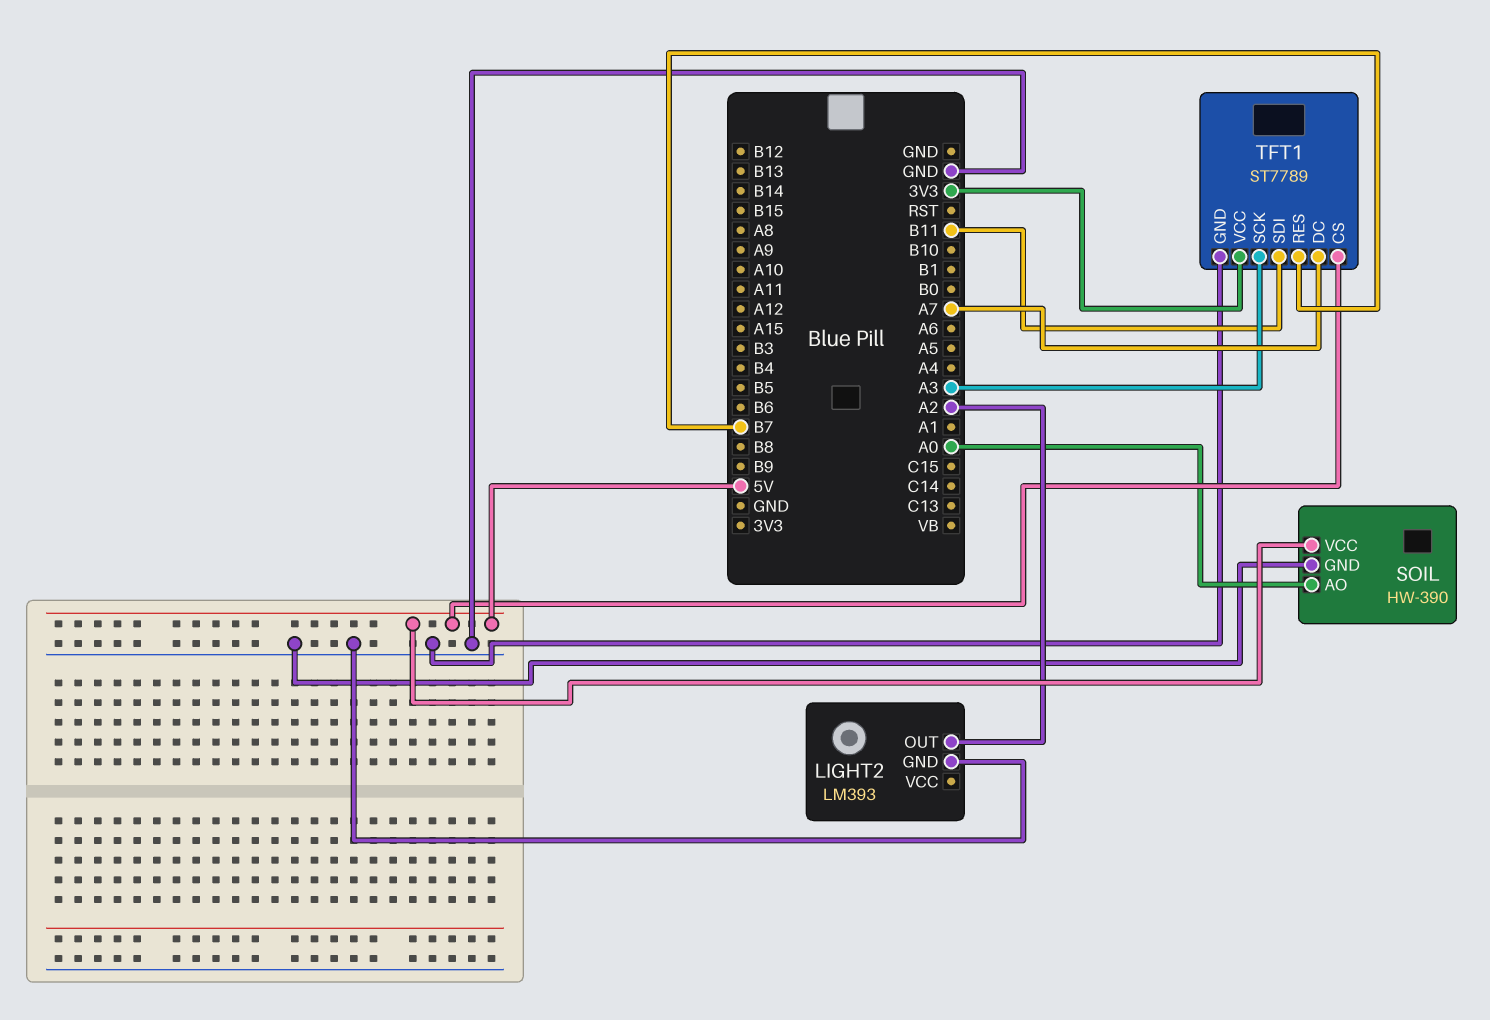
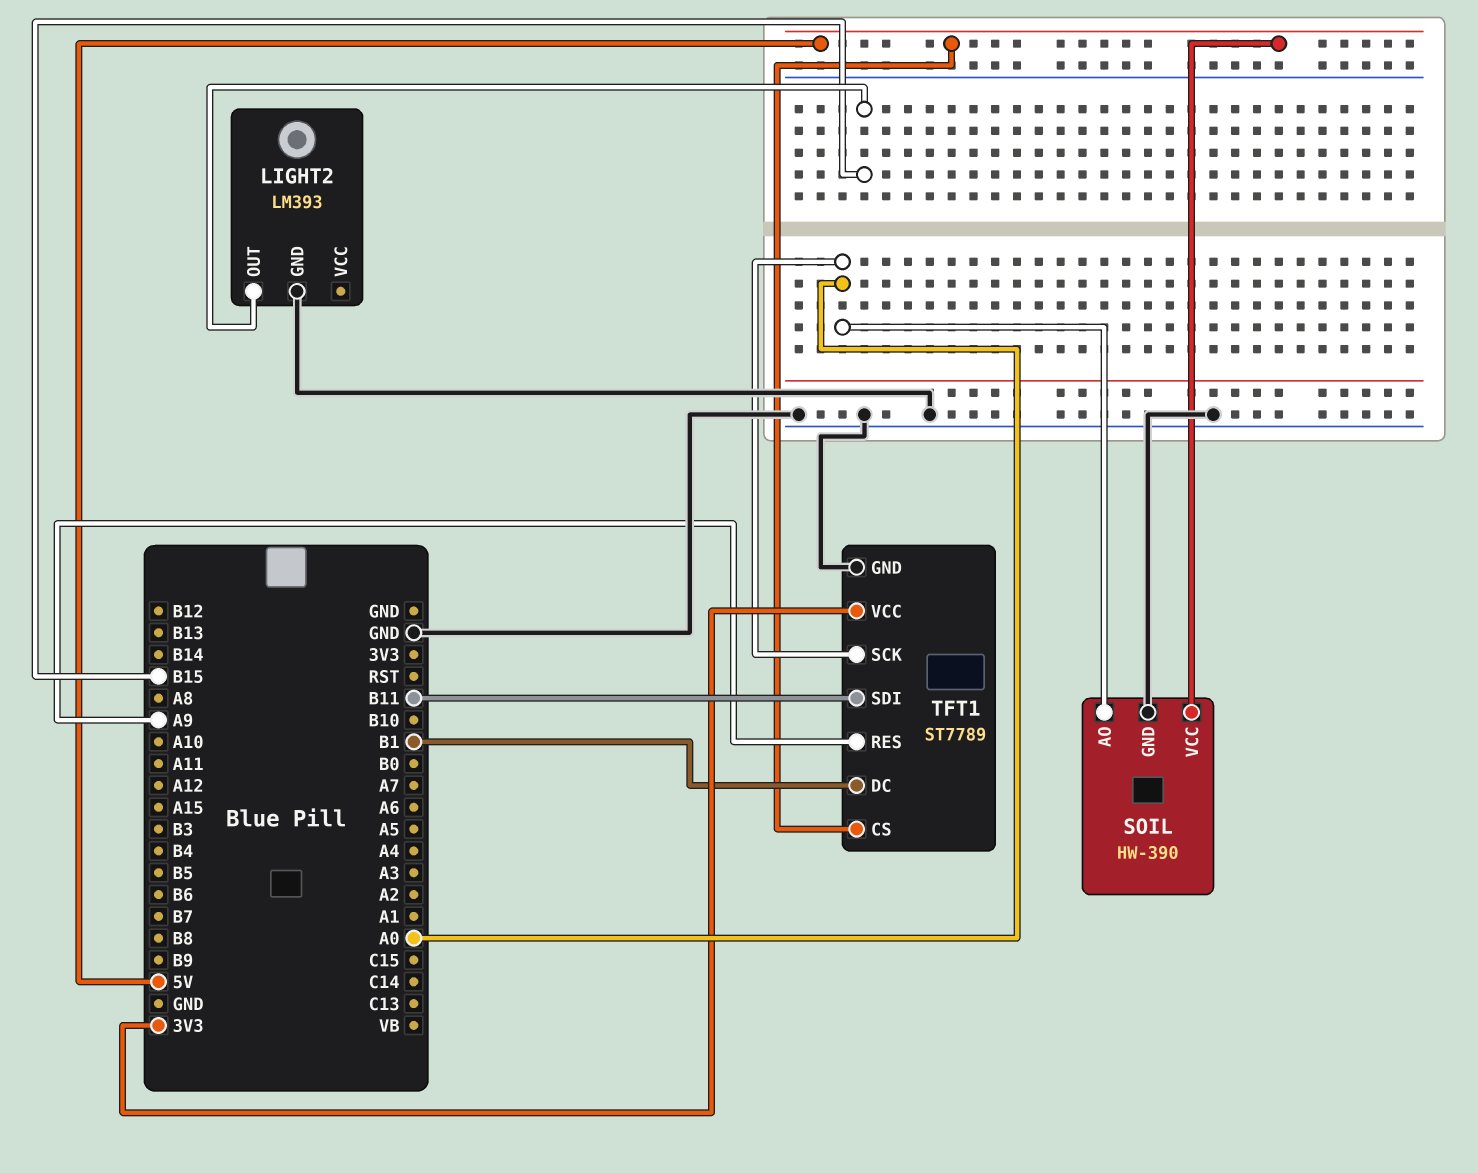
LIGHT2 pin OUT: A2 -> B15
TFT1 pin DC: A7 -> B1
TFT1 pin RES: B7 -> A9
TFT1 pin SCK: A3 -> A0

